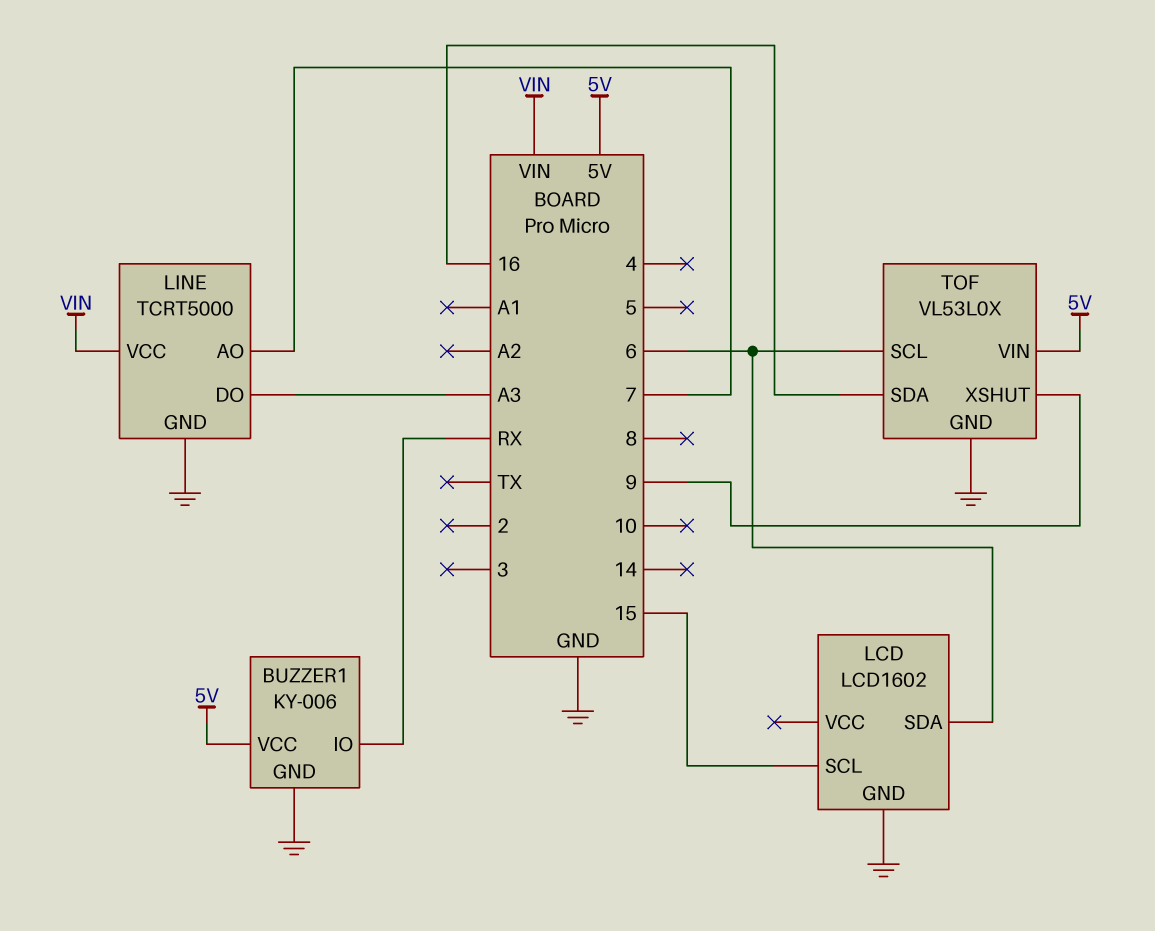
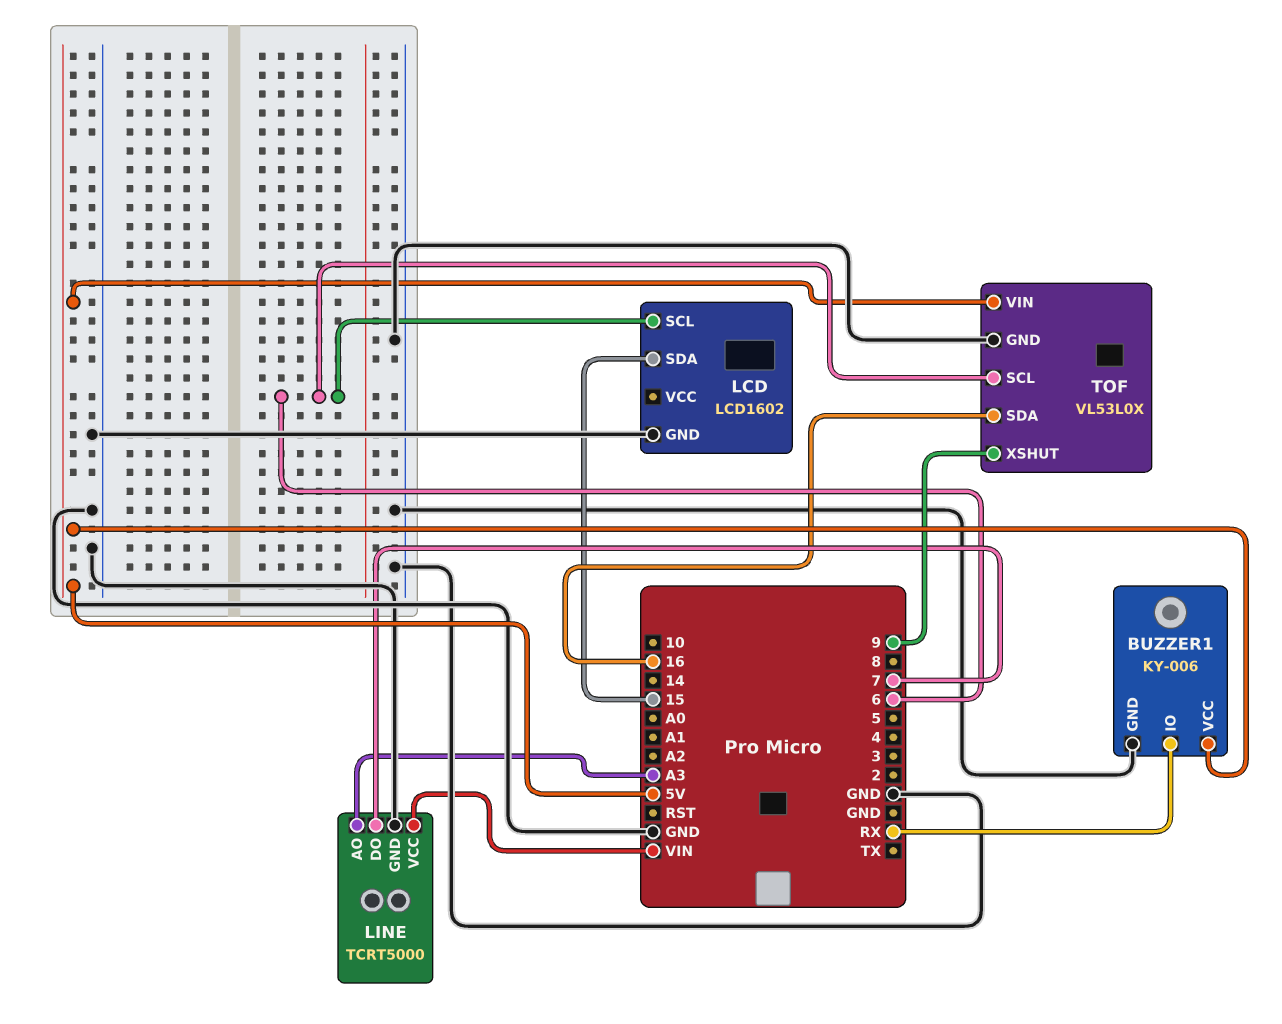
LCD pin SCL: 15 -> 6
LCD pin SDA: 6 -> 15
LINE pin AO: 7 -> A3
LINE pin DO: A3 -> 7

